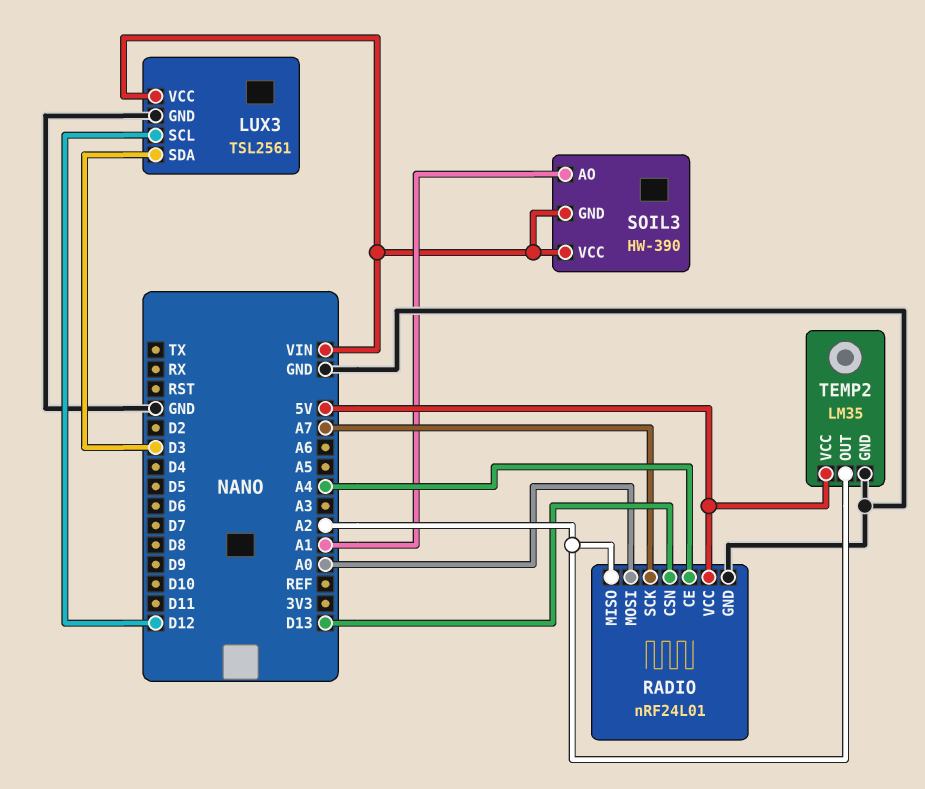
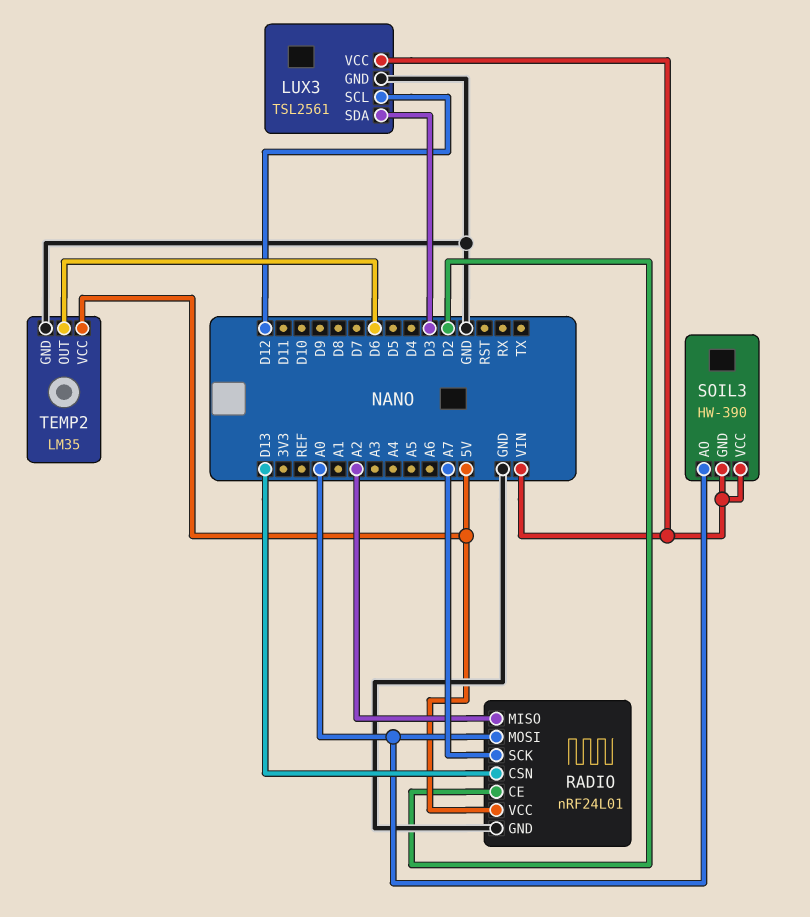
RADIO pin CE: A4 -> D2
SOIL3 pin AO: A1 -> A0
TEMP2 pin OUT: A2 -> D6

